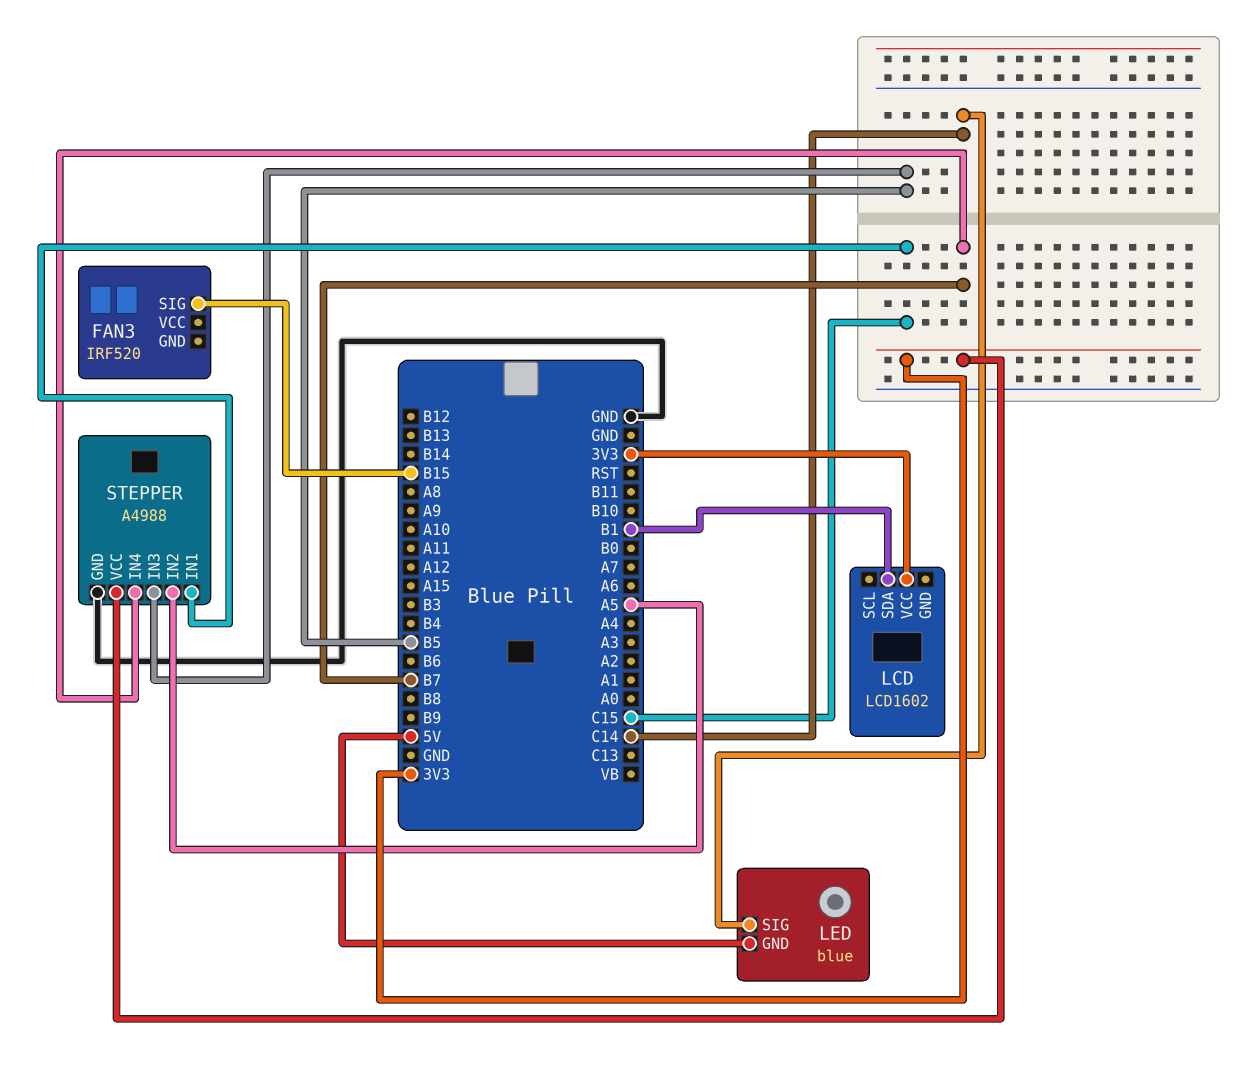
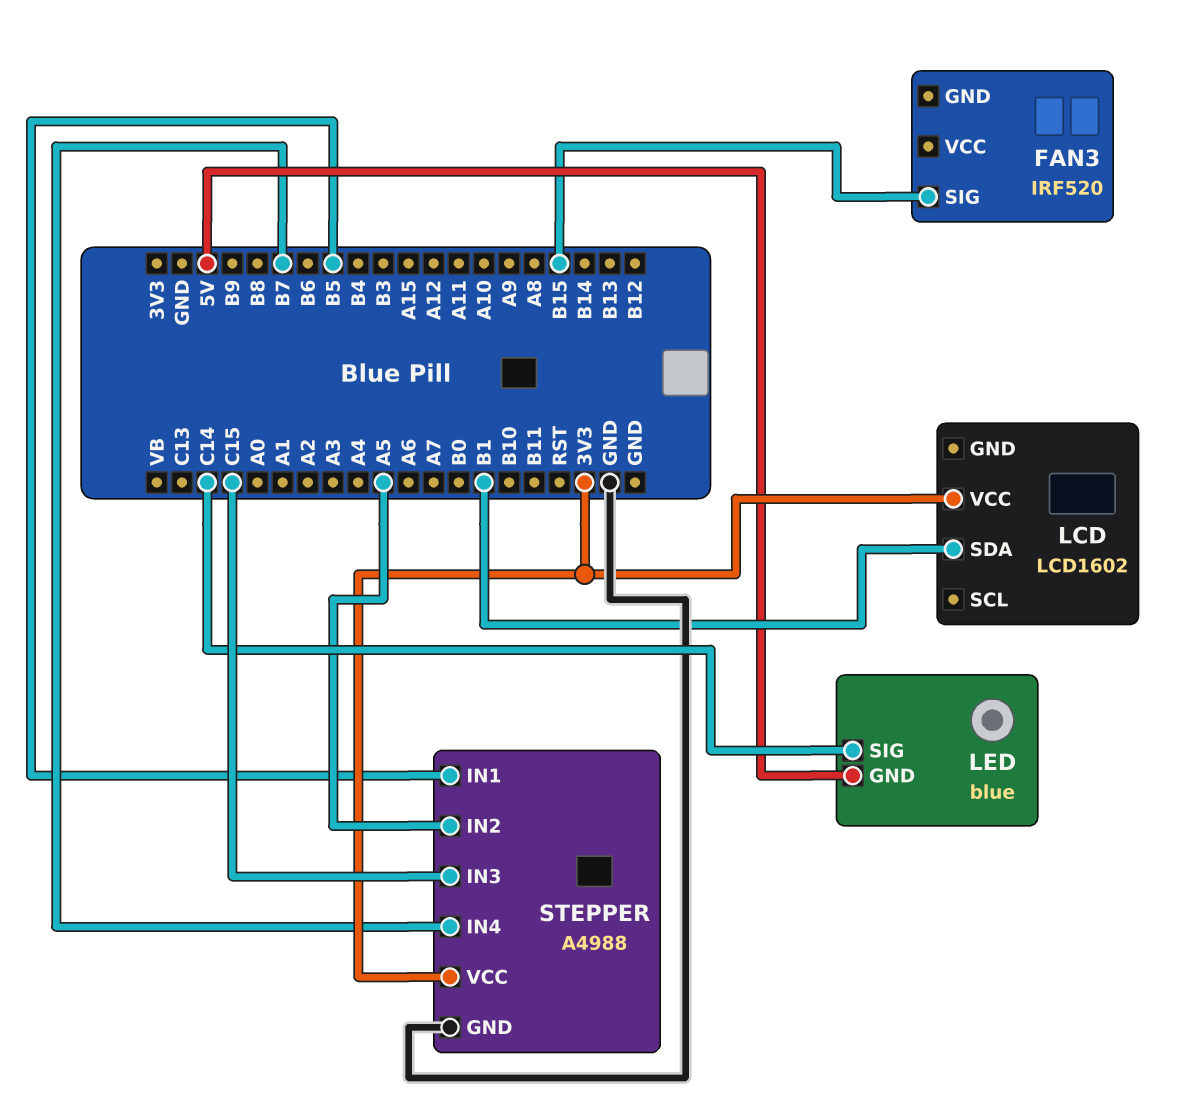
STEPPER pin IN1: C15 -> B5
STEPPER pin IN3: B5 -> C15

